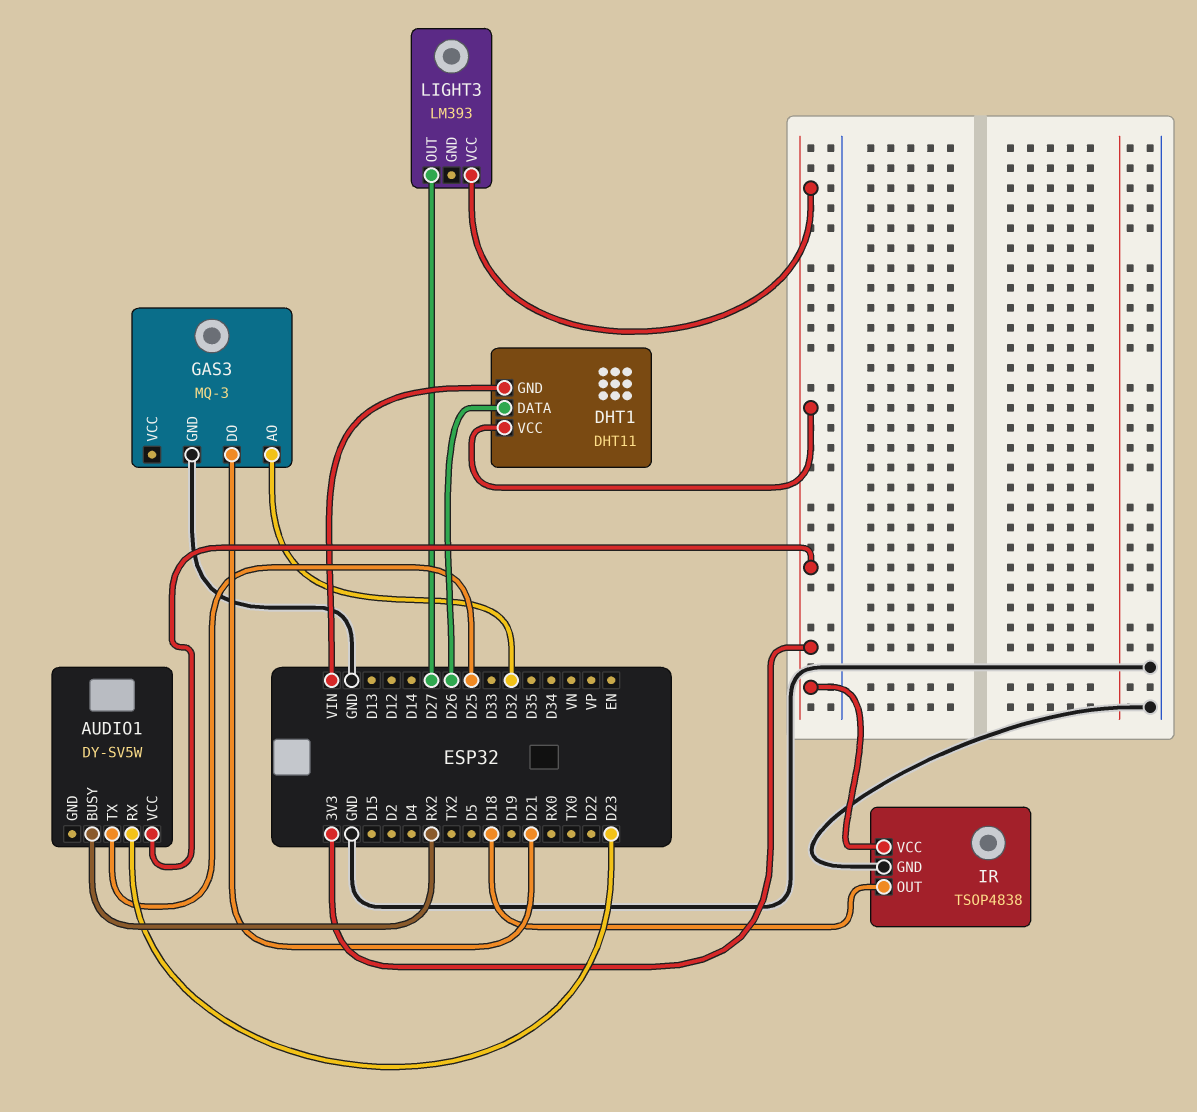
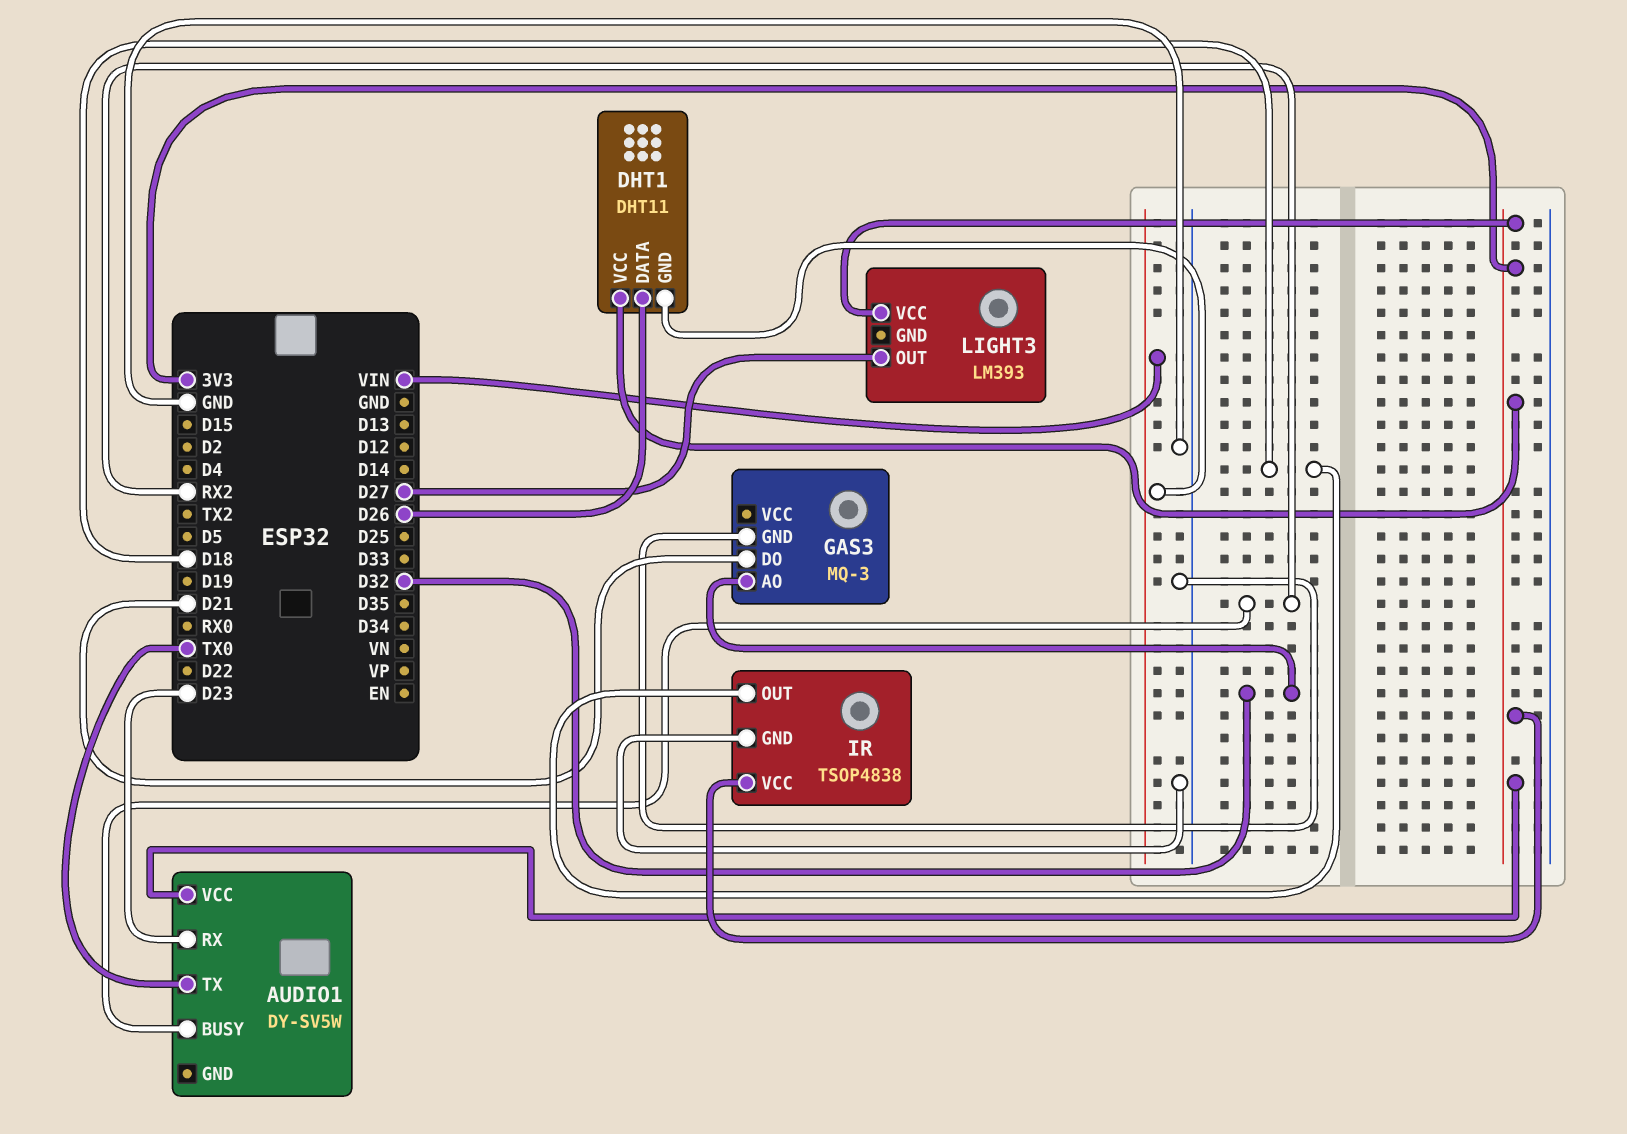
AUDIO1 pin TX: D25 -> TX0

